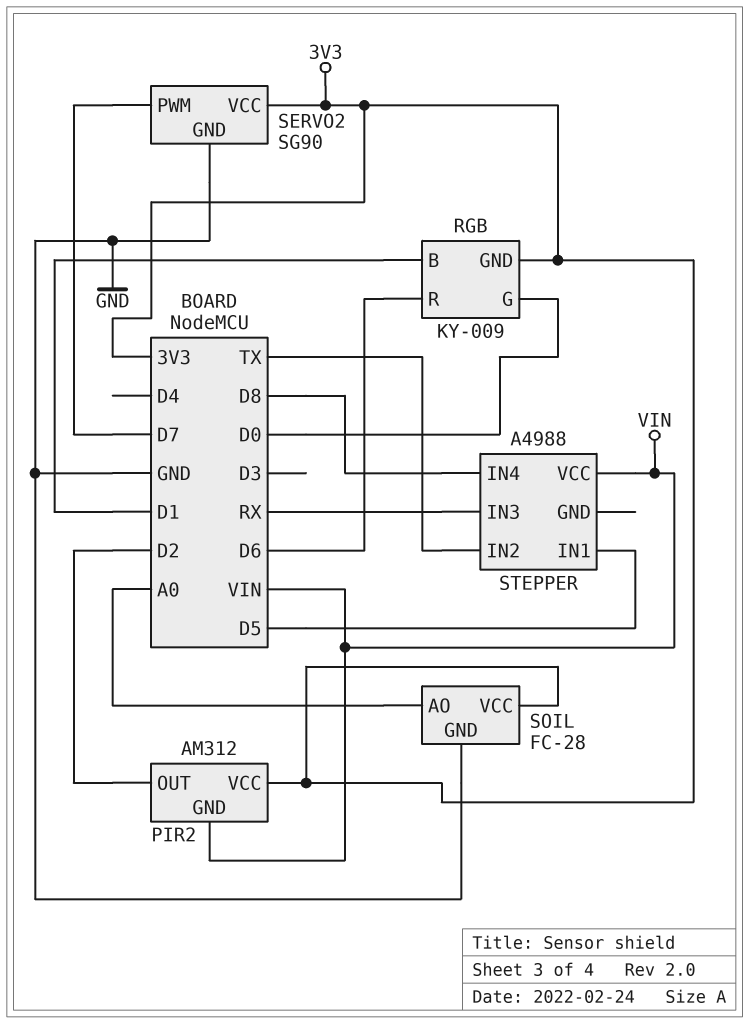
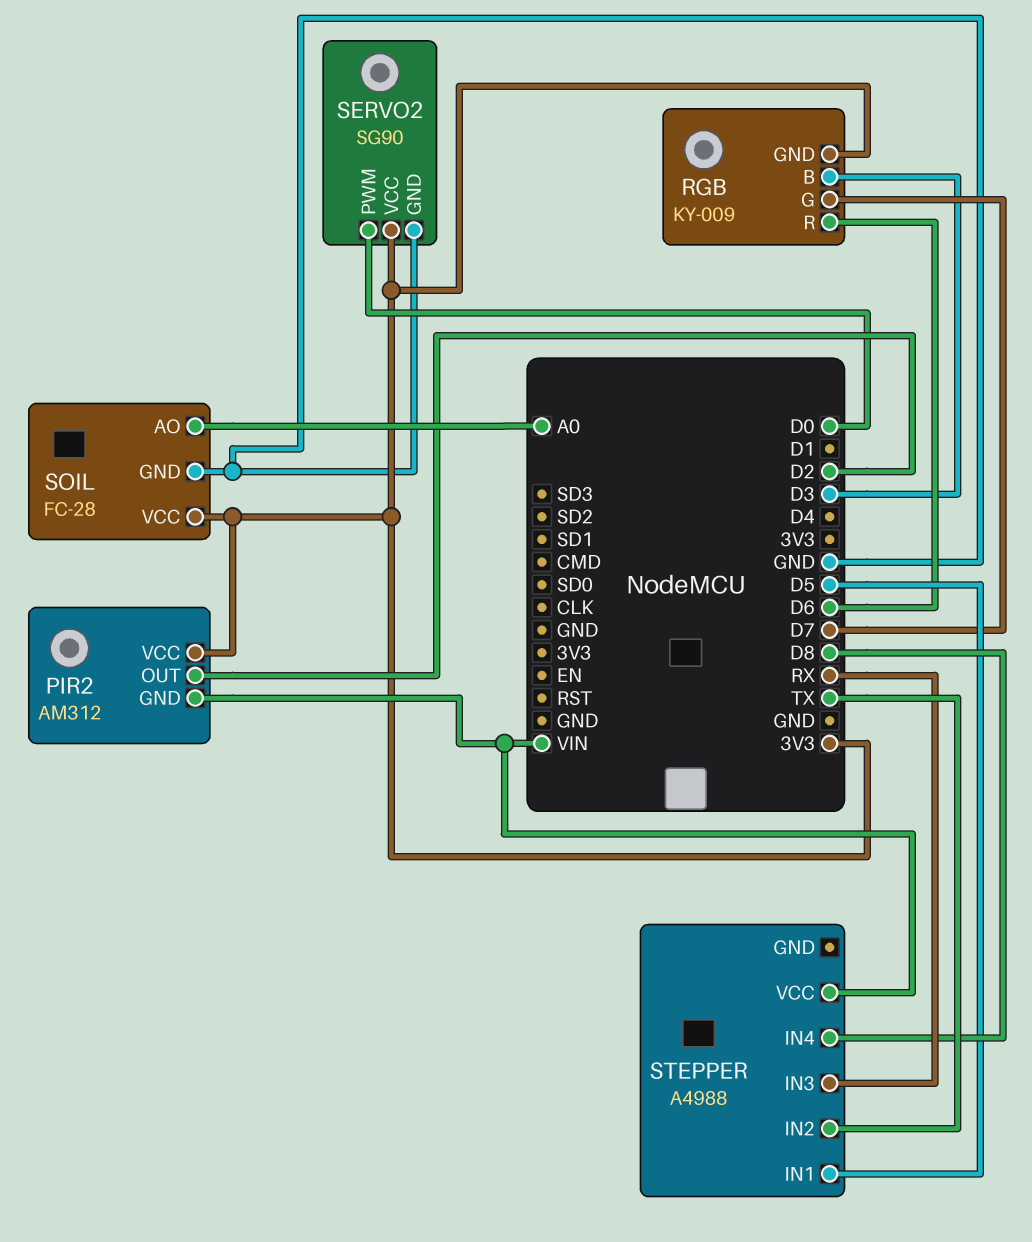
RGB pin B: D1 -> D3
RGB pin G: D0 -> D7
SERVO2 pin PWM: D7 -> D0

